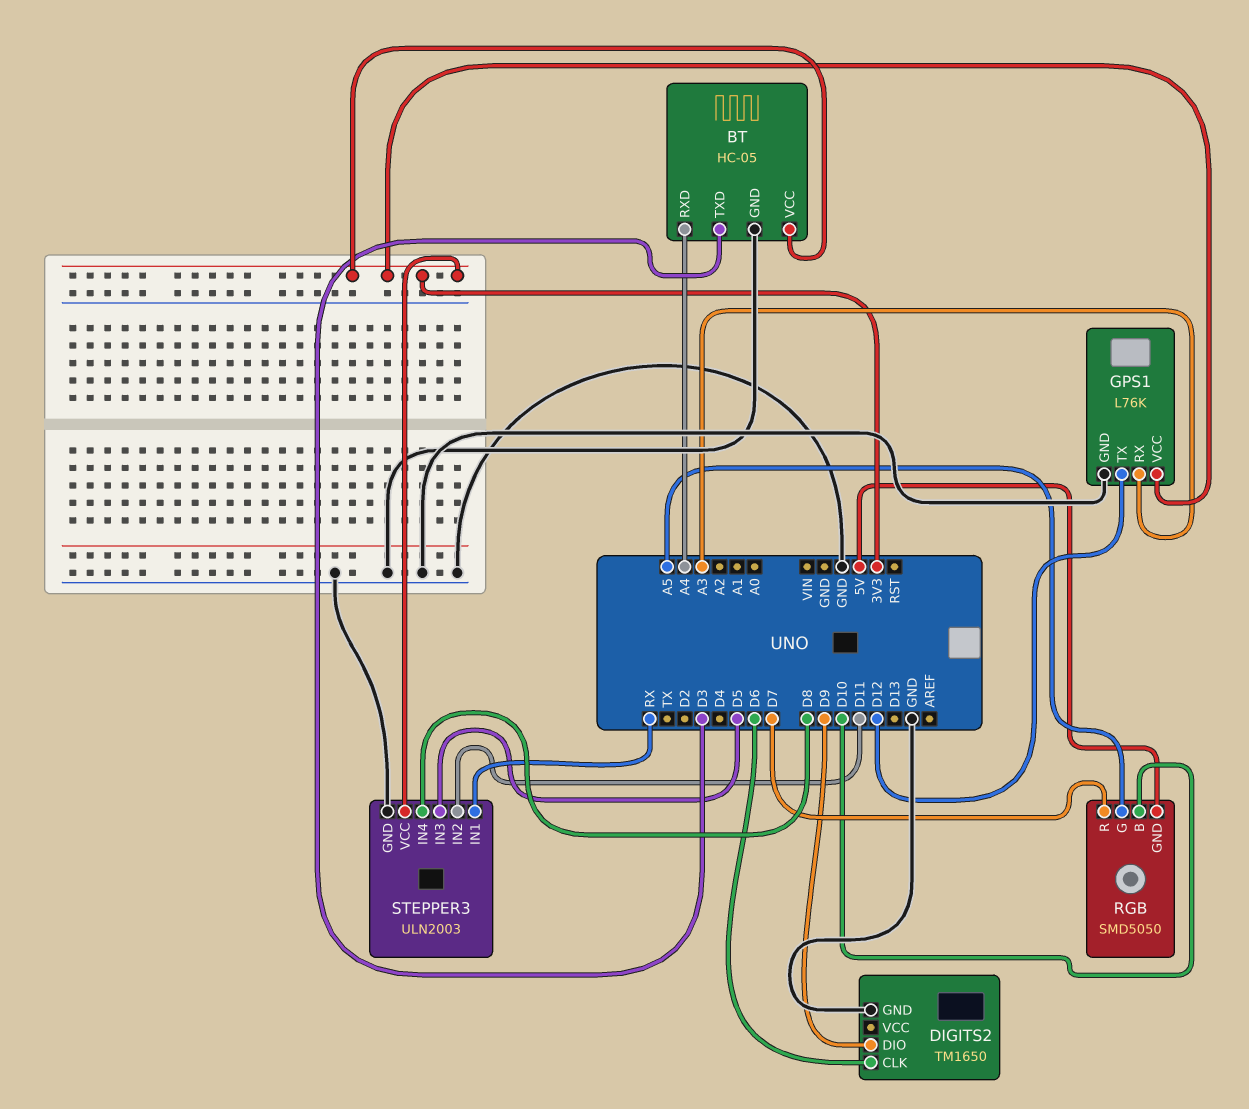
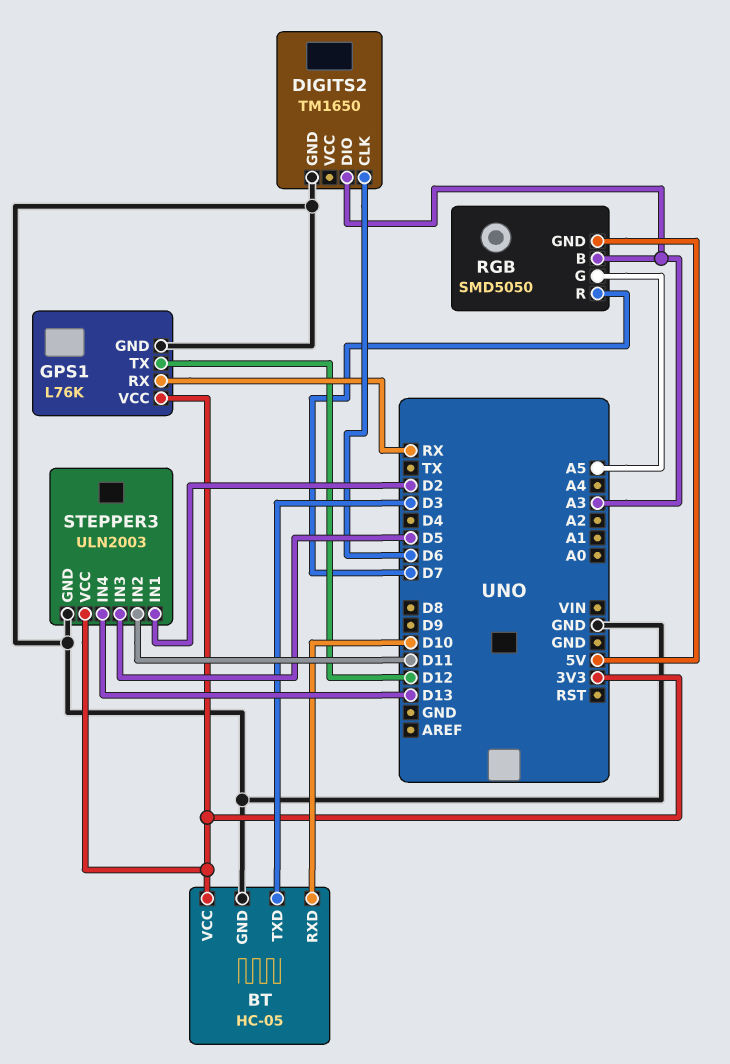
BT pin RXD: A4 -> D10
DIGITS2 pin DIO: D9 -> A3
GPS1 pin RX: A3 -> RX
RGB pin B: D10 -> A3
STEPPER3 pin IN1: RX -> D2
STEPPER3 pin IN4: D8 -> D13

